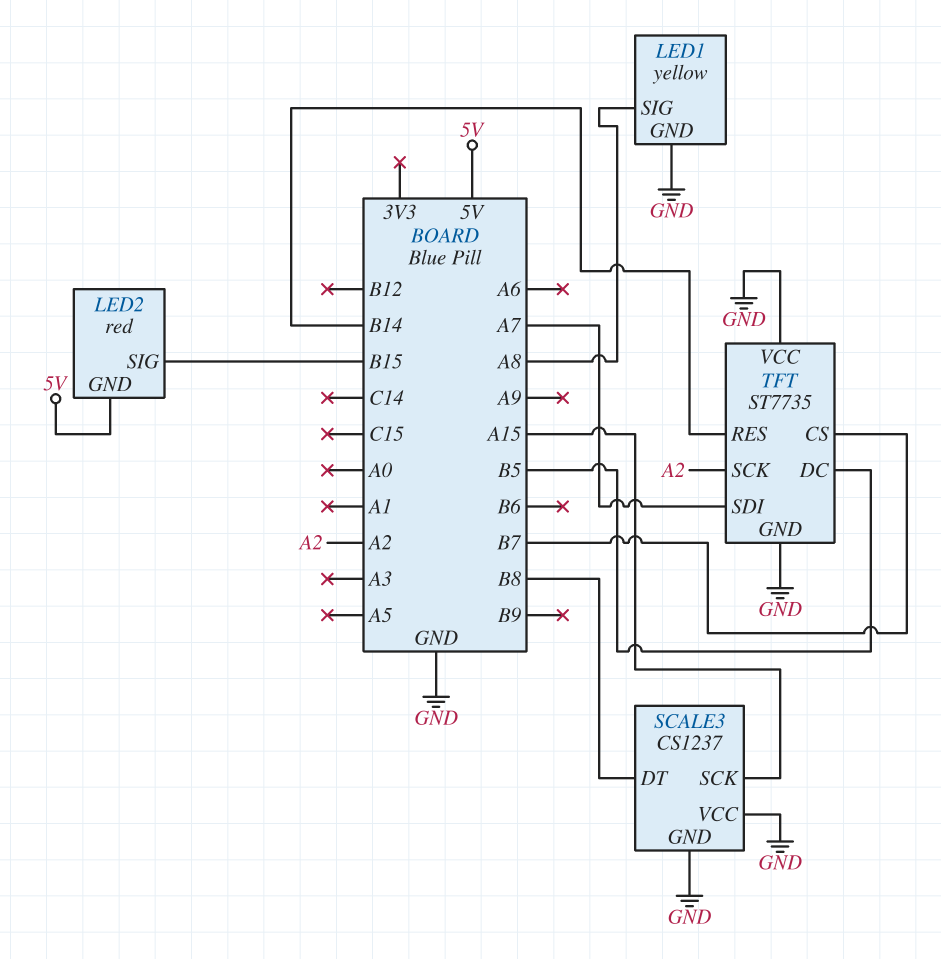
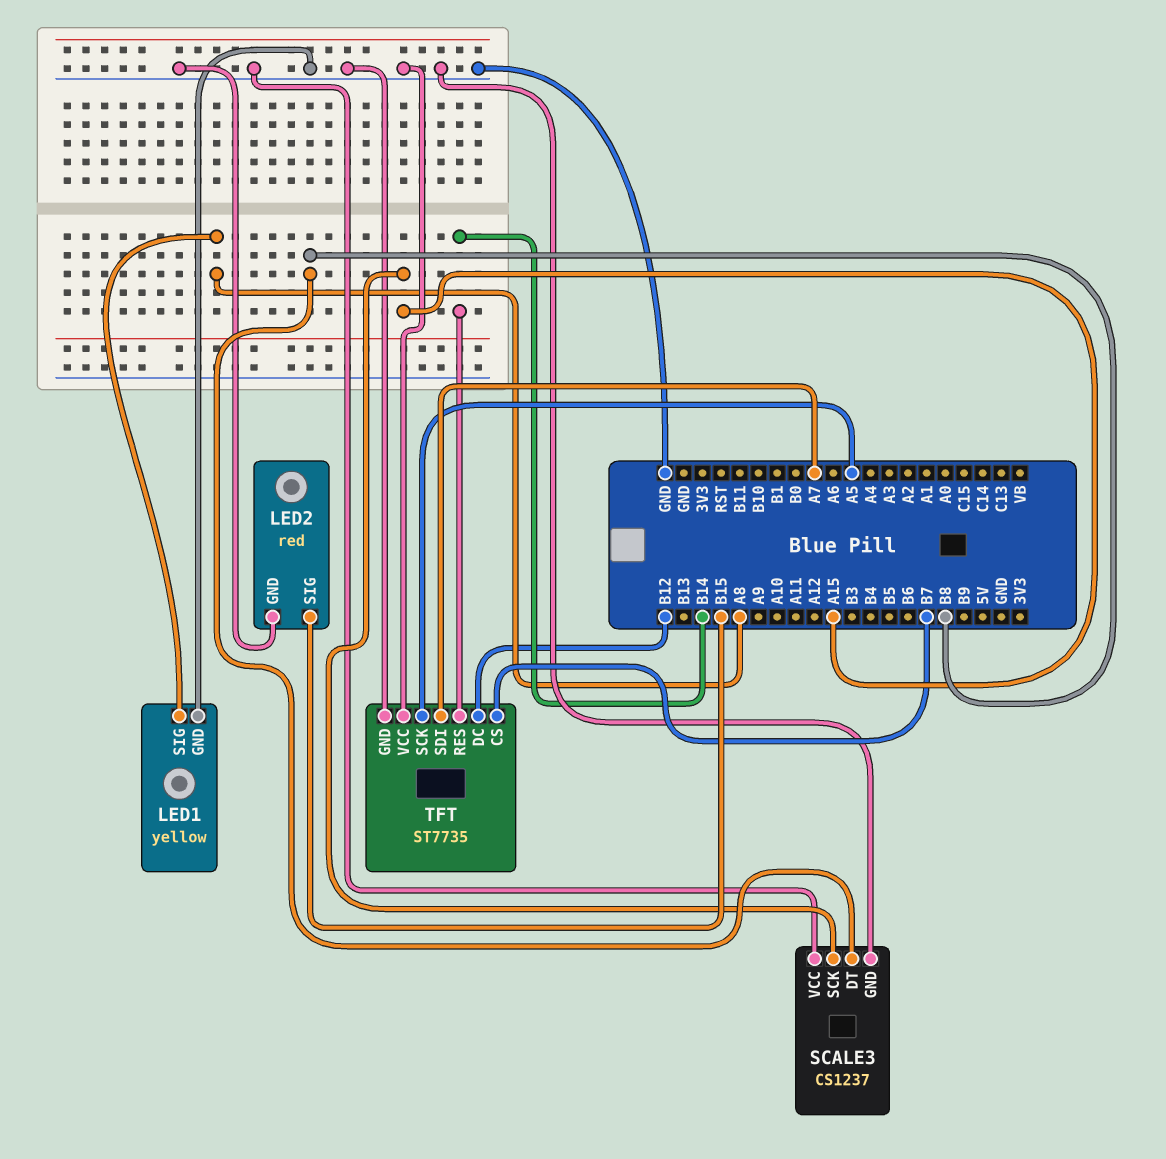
LED2 pin GND: 5V -> GND
TFT pin DC: B5 -> B12
TFT pin SCK: A2 -> A5

